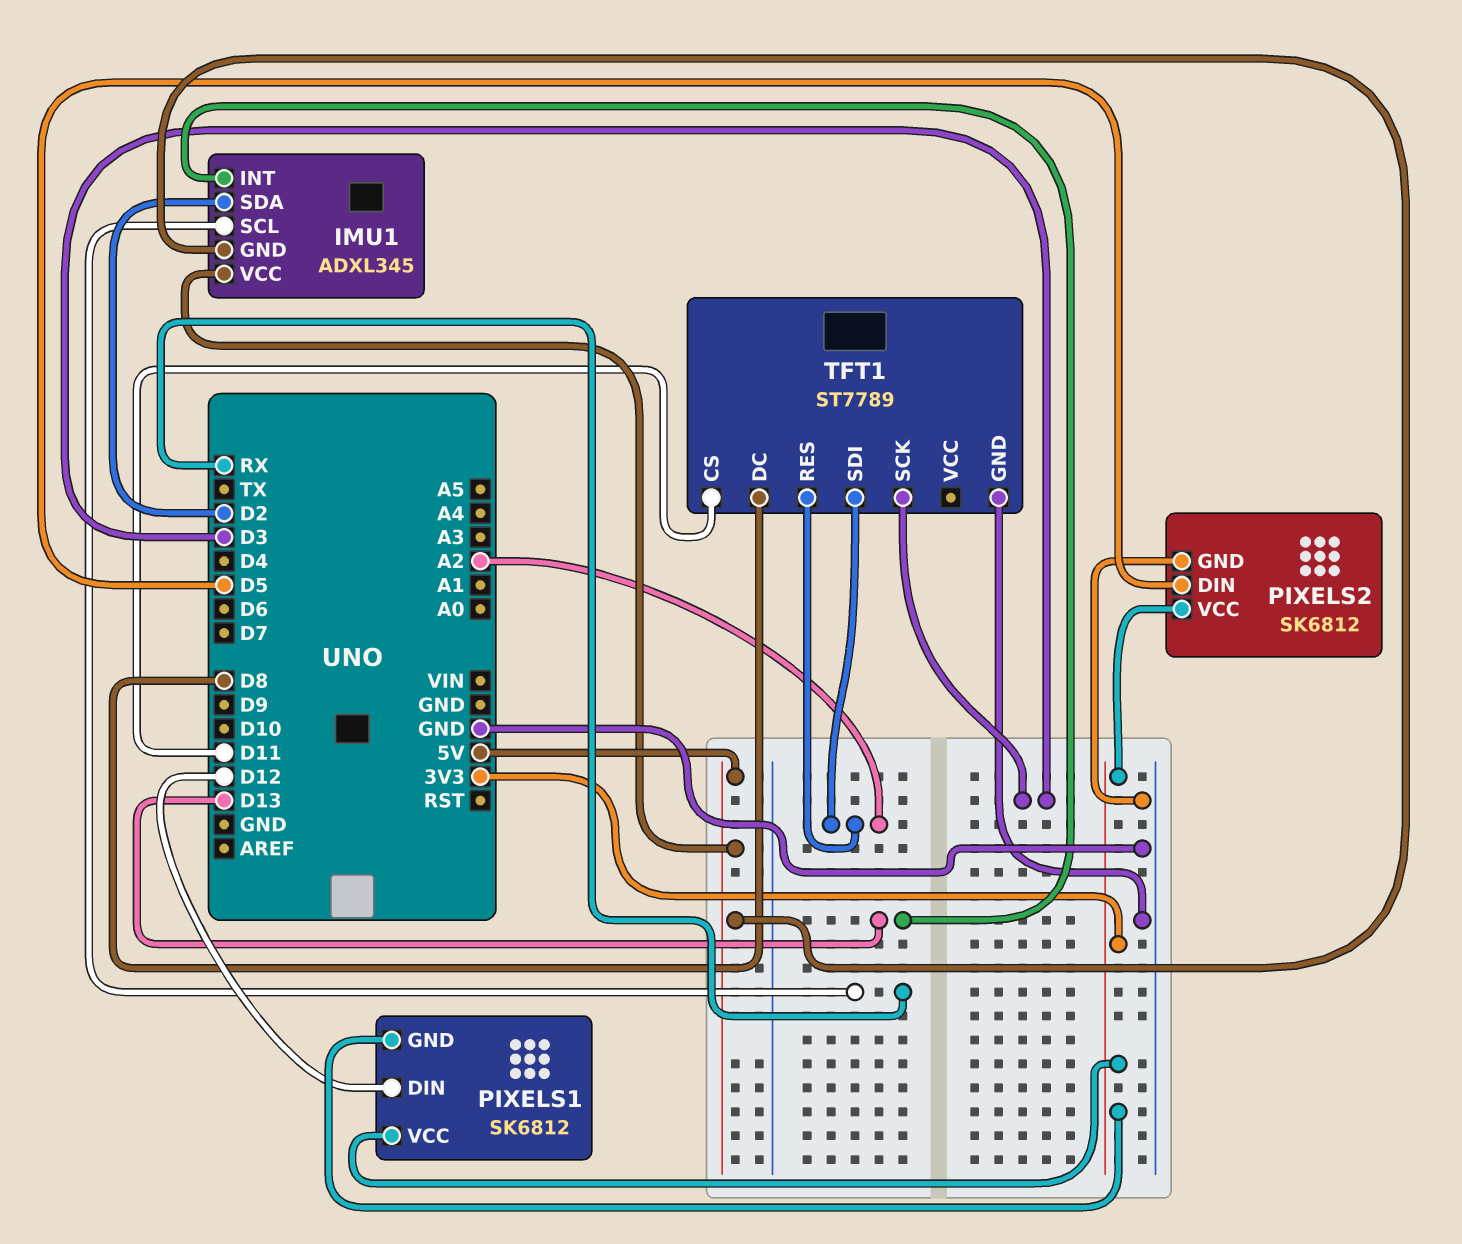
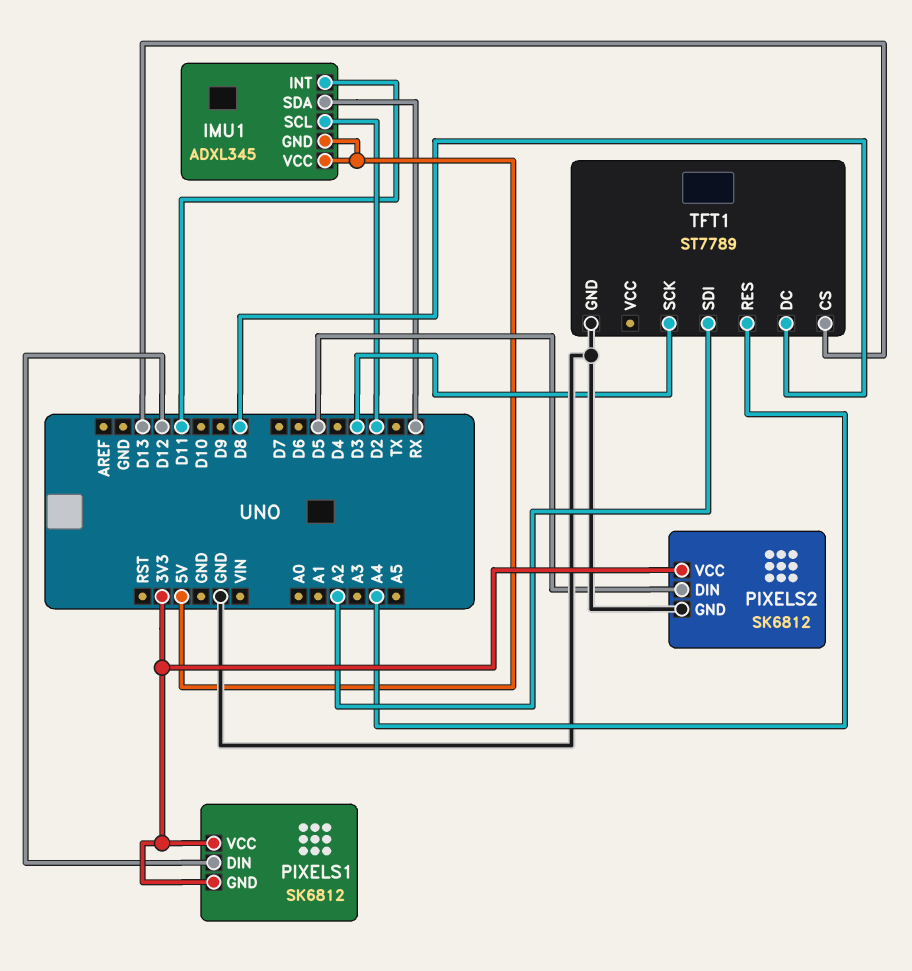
IMU1 pin INT: D13 -> D11
IMU1 pin SCL: RX -> D2
IMU1 pin SDA: D2 -> RX
TFT1 pin CS: D11 -> D13
TFT1 pin RES: A2 -> A4

